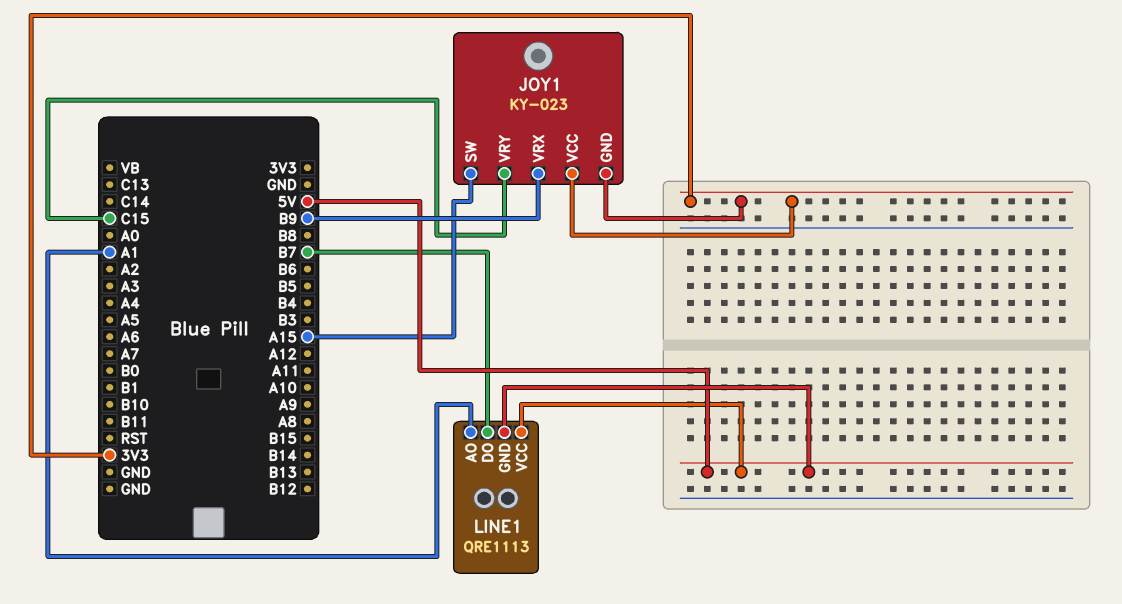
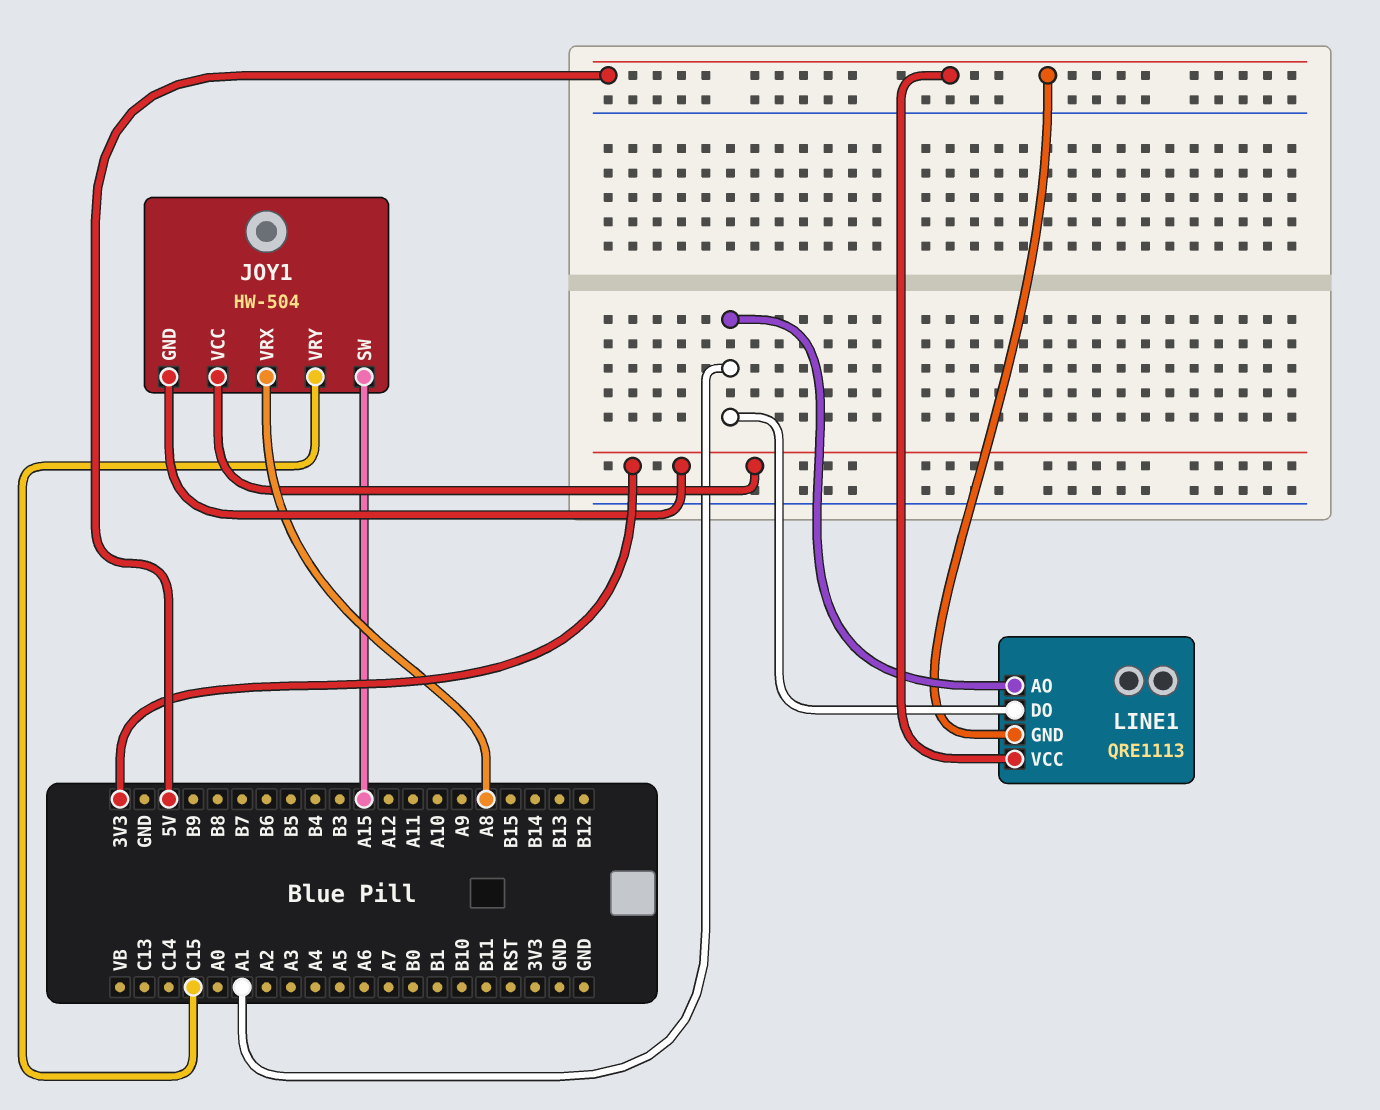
JOY1: KY-023 -> HW-504
JOY1 pin VRX: B9 -> A8
LINE1 pin DO: B7 -> A1

